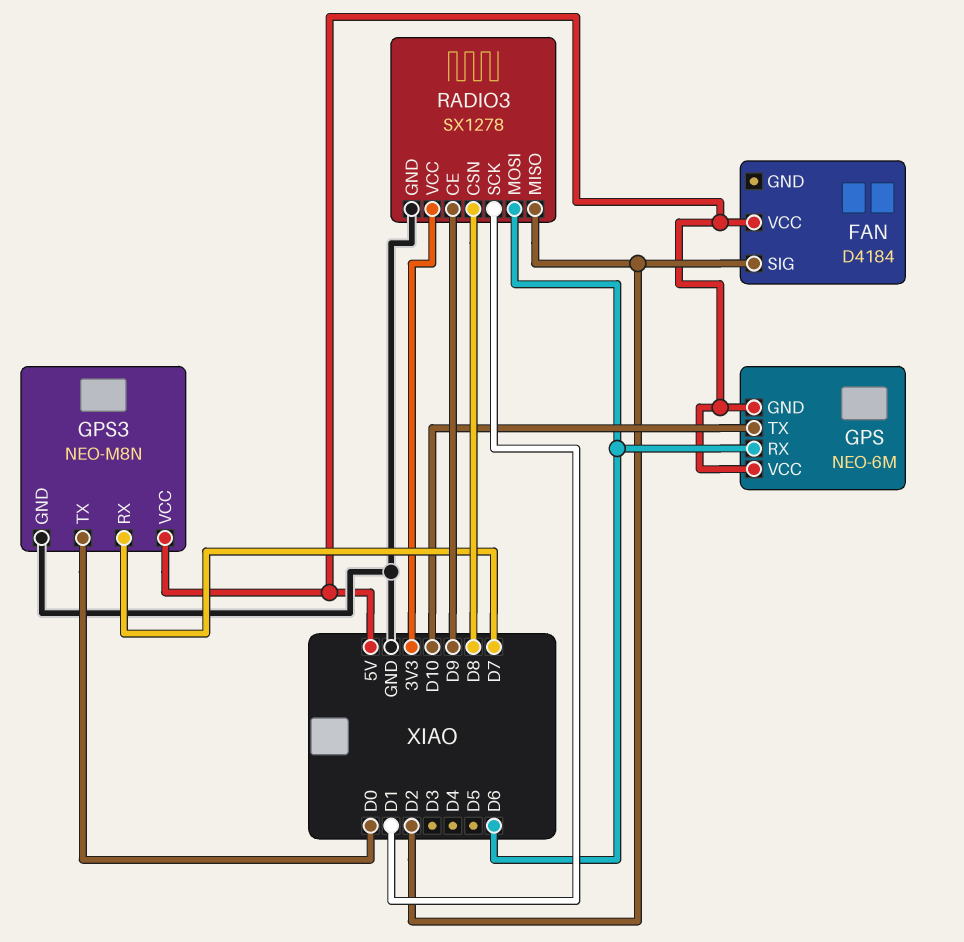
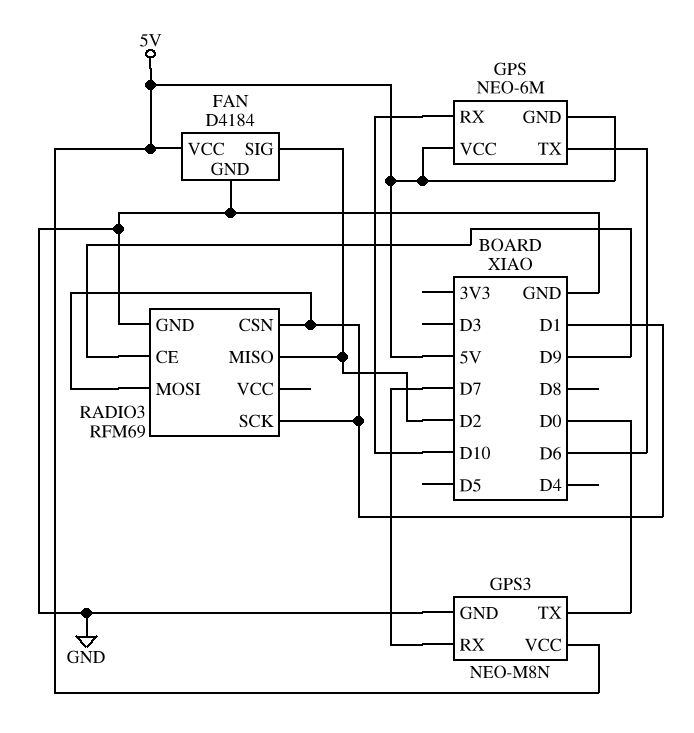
FAN pin GND: none -> GND
GPS pin RX: D6 -> D10
GPS pin TX: D10 -> D6
RADIO3: SX1278 -> RFM69
RADIO3 pin CSN: D8 -> D1
RADIO3 pin MOSI: D6 -> D1
RADIO3 pin VCC: 3V3 -> none

